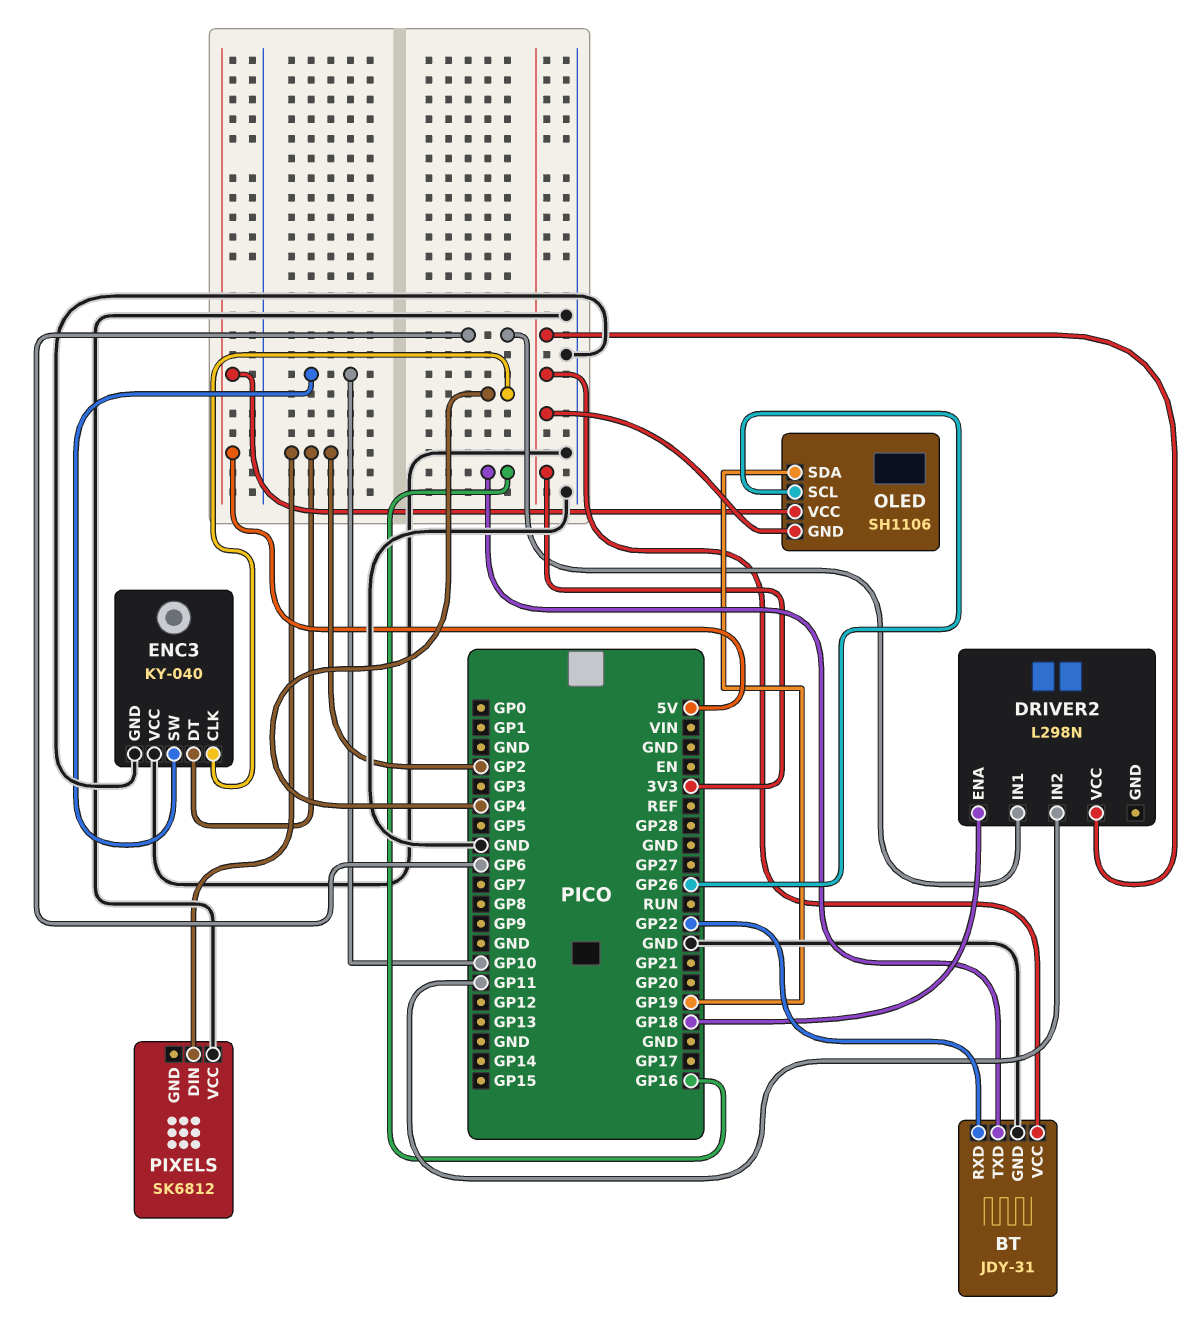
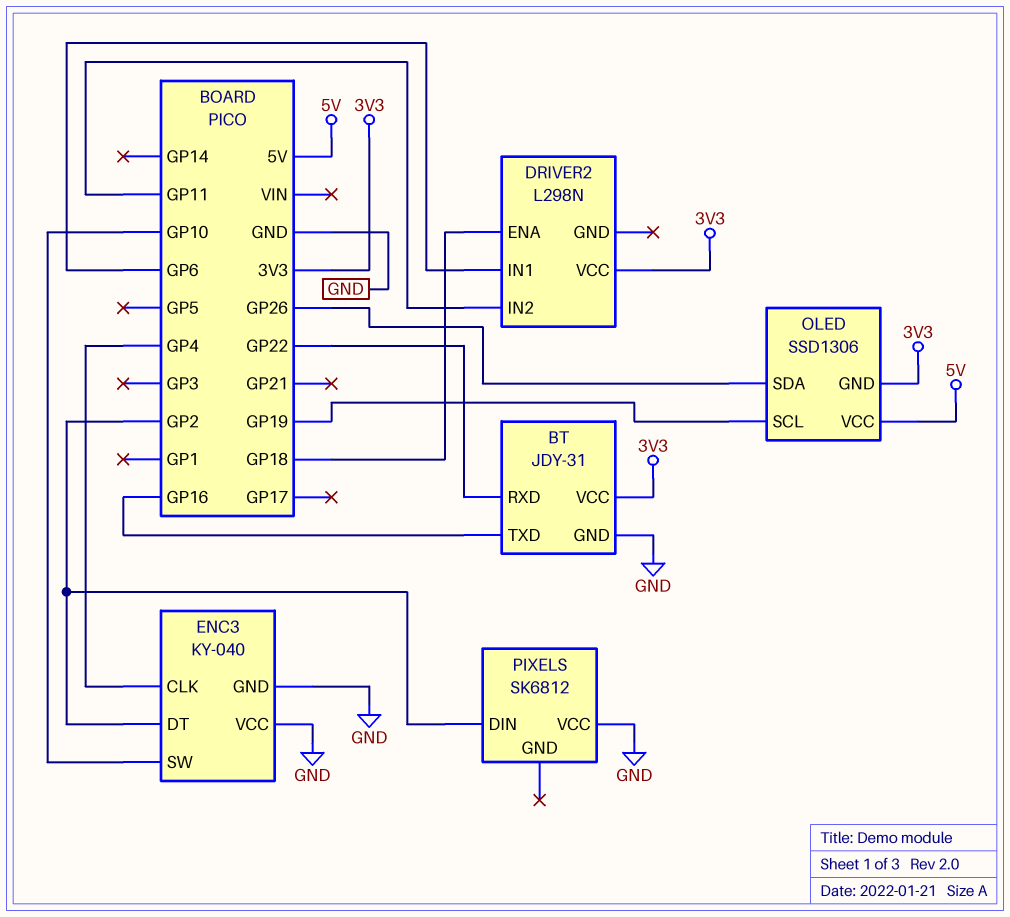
OLED: SH1106 -> SSD1306
OLED pin SCL: GP26 -> GP19
OLED pin SDA: GP19 -> GP26

